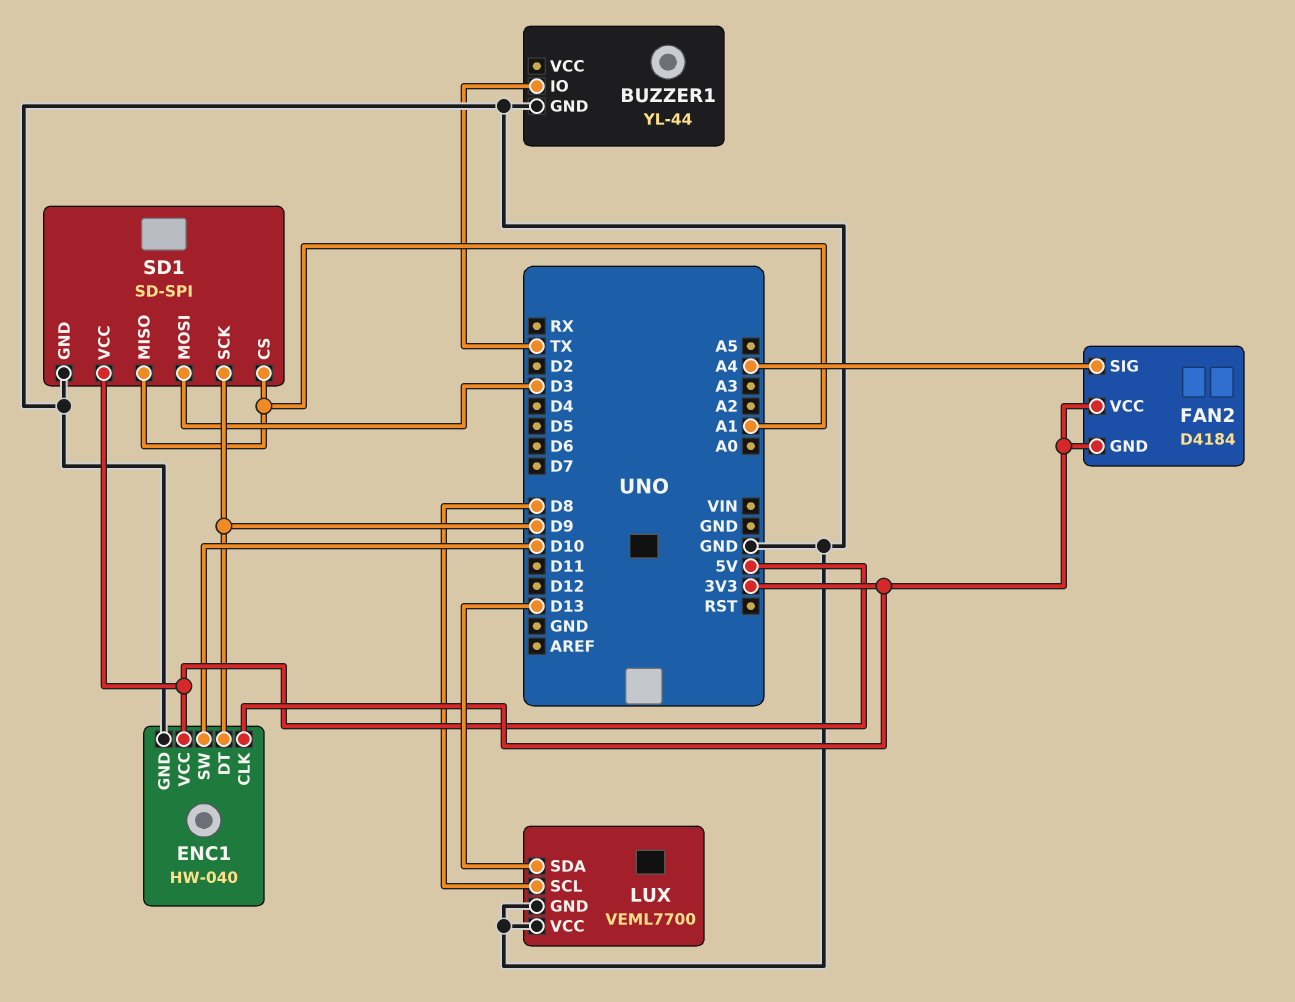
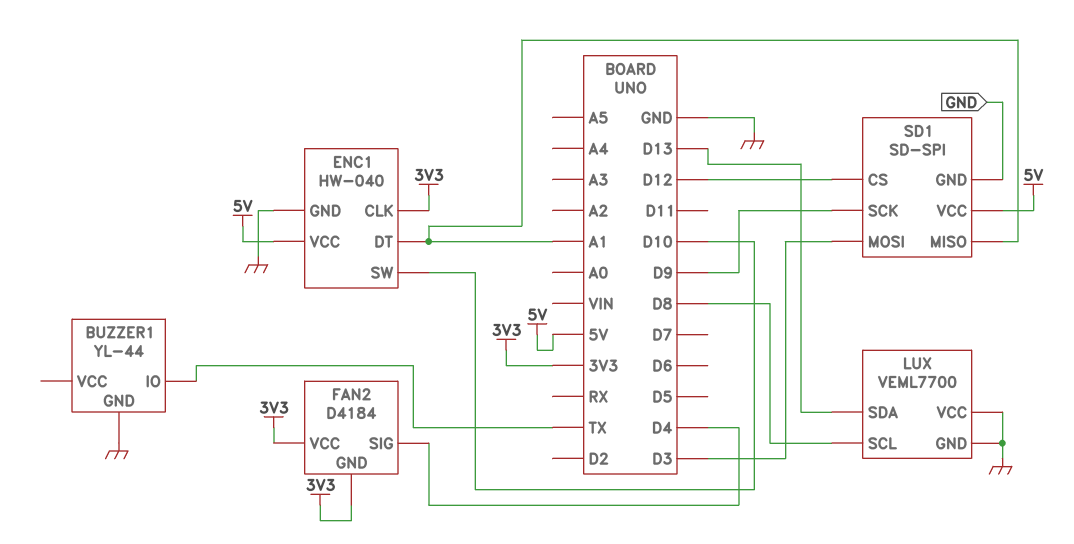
ENC1 pin DT: D9 -> A1
FAN2 pin SIG: A4 -> D4
SD1 pin CS: A1 -> D12

